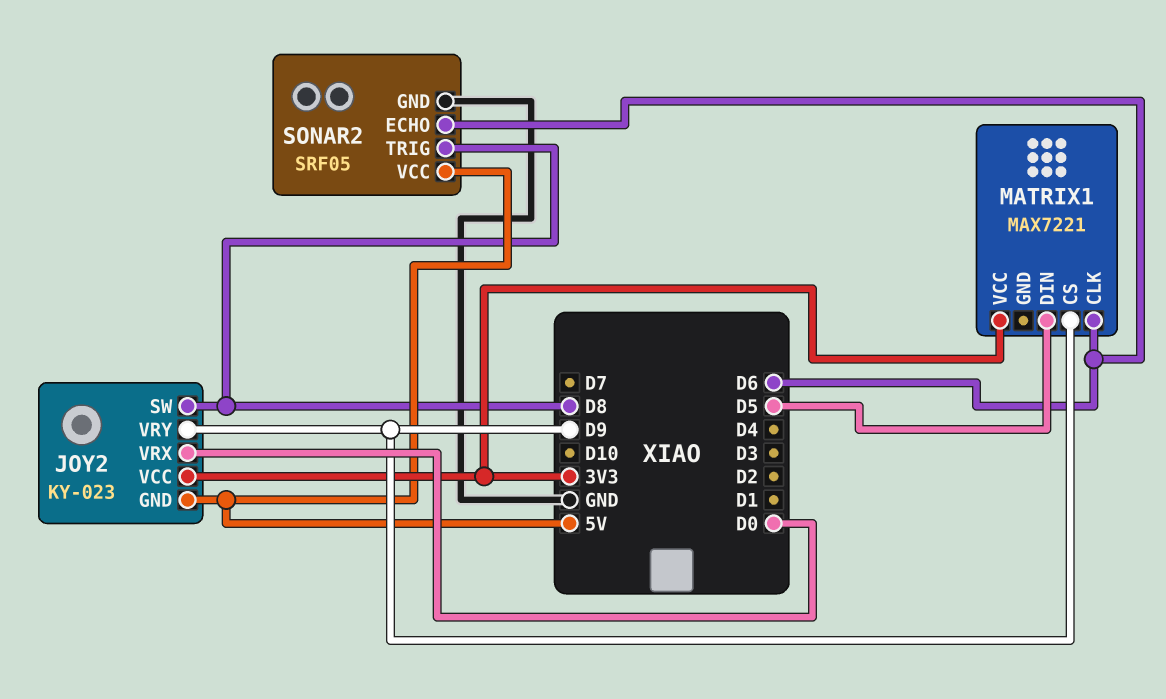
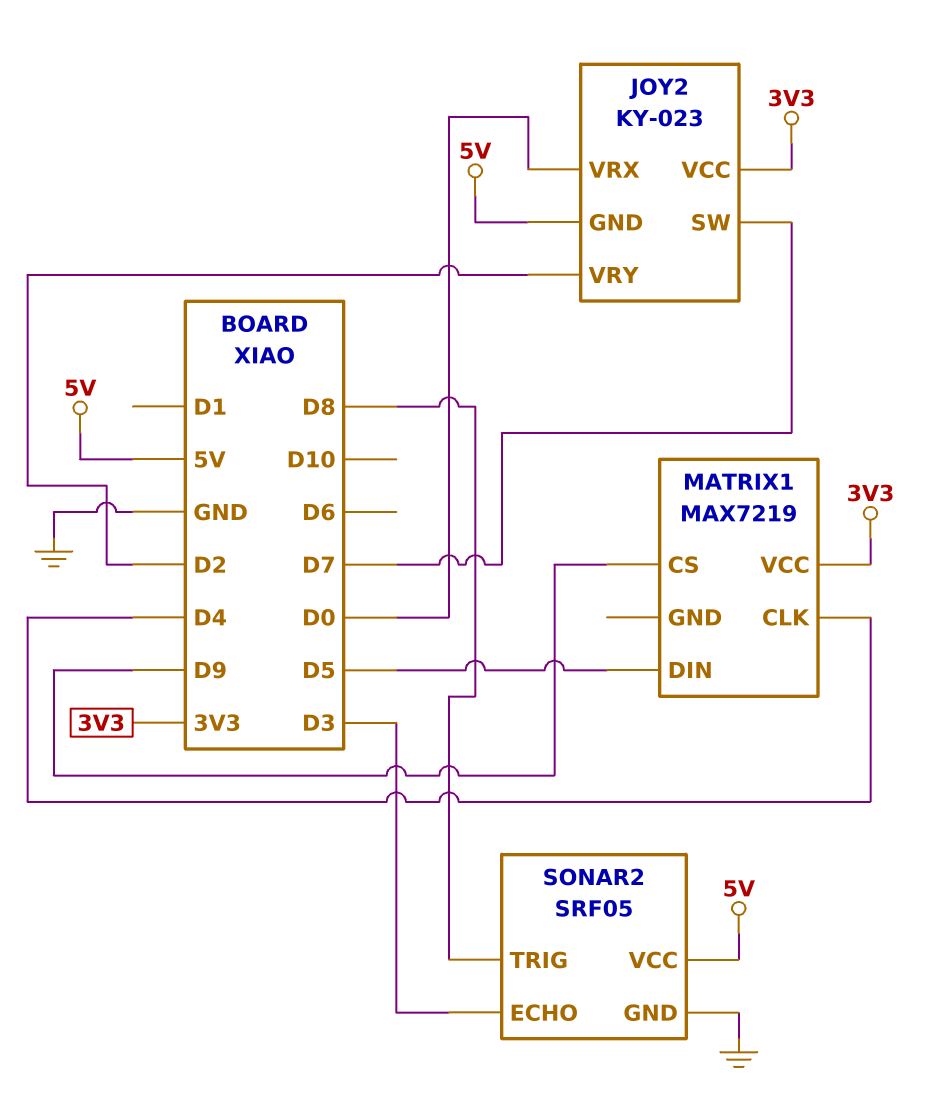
JOY2 pin SW: D8 -> D7
JOY2 pin VRY: D9 -> D2
MATRIX1: MAX7221 -> MAX7219
MATRIX1 pin CLK: D6 -> D4
SONAR2 pin ECHO: D6 -> D3

